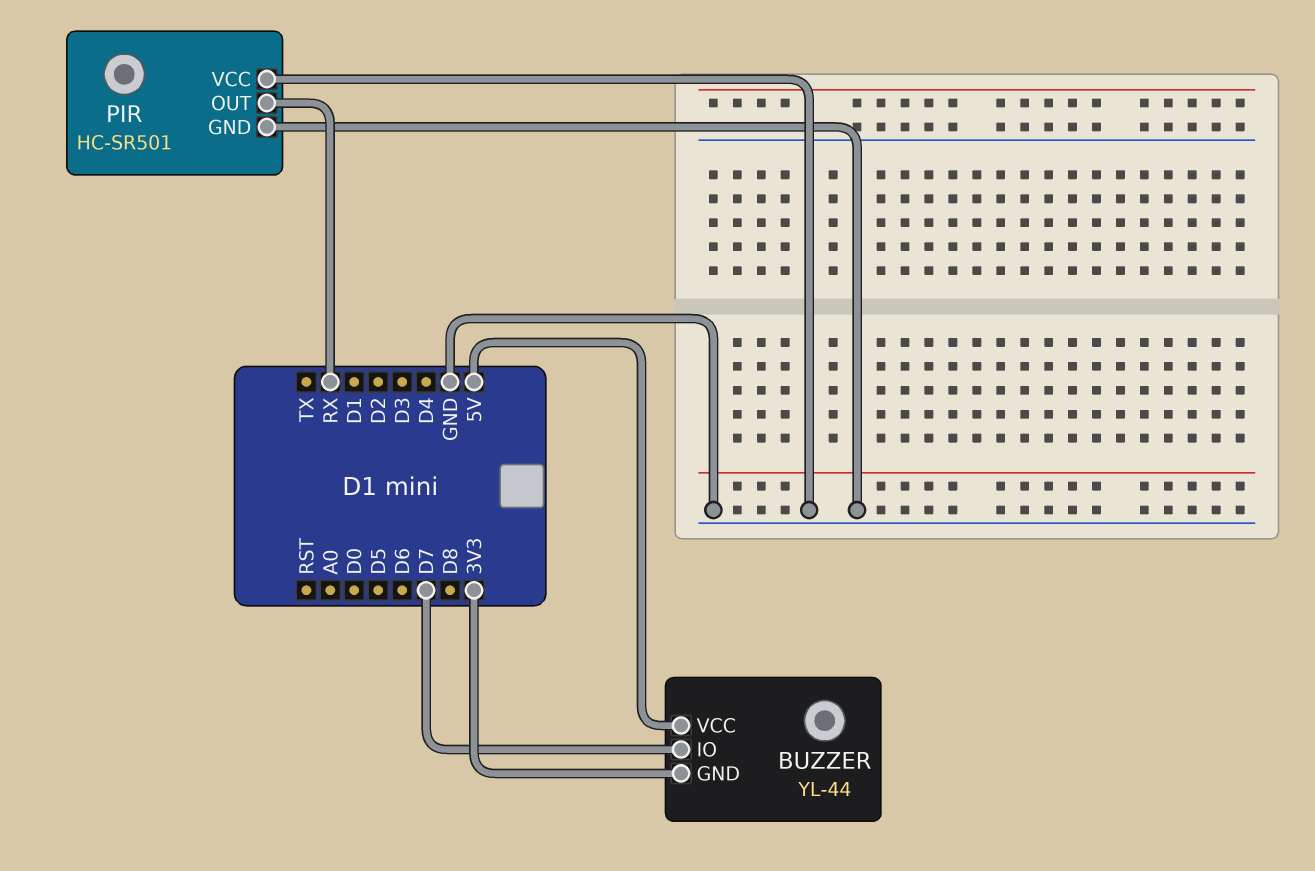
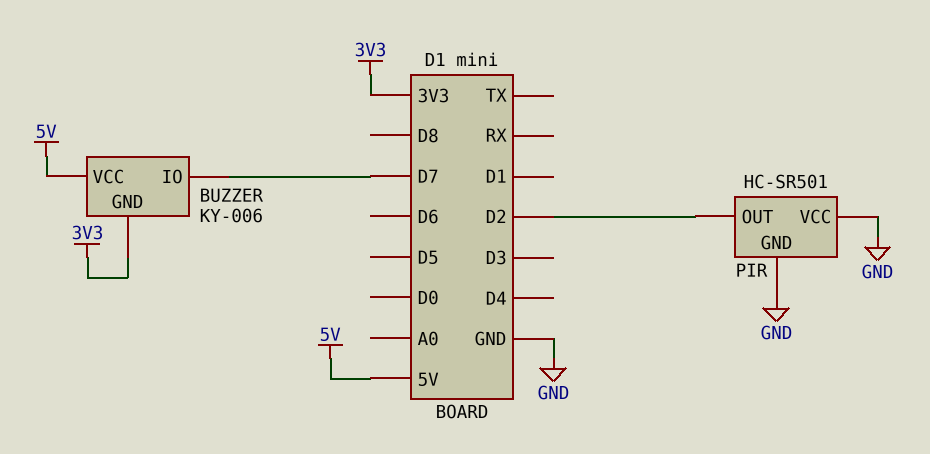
BUZZER: YL-44 -> KY-006
PIR pin OUT: RX -> D2

